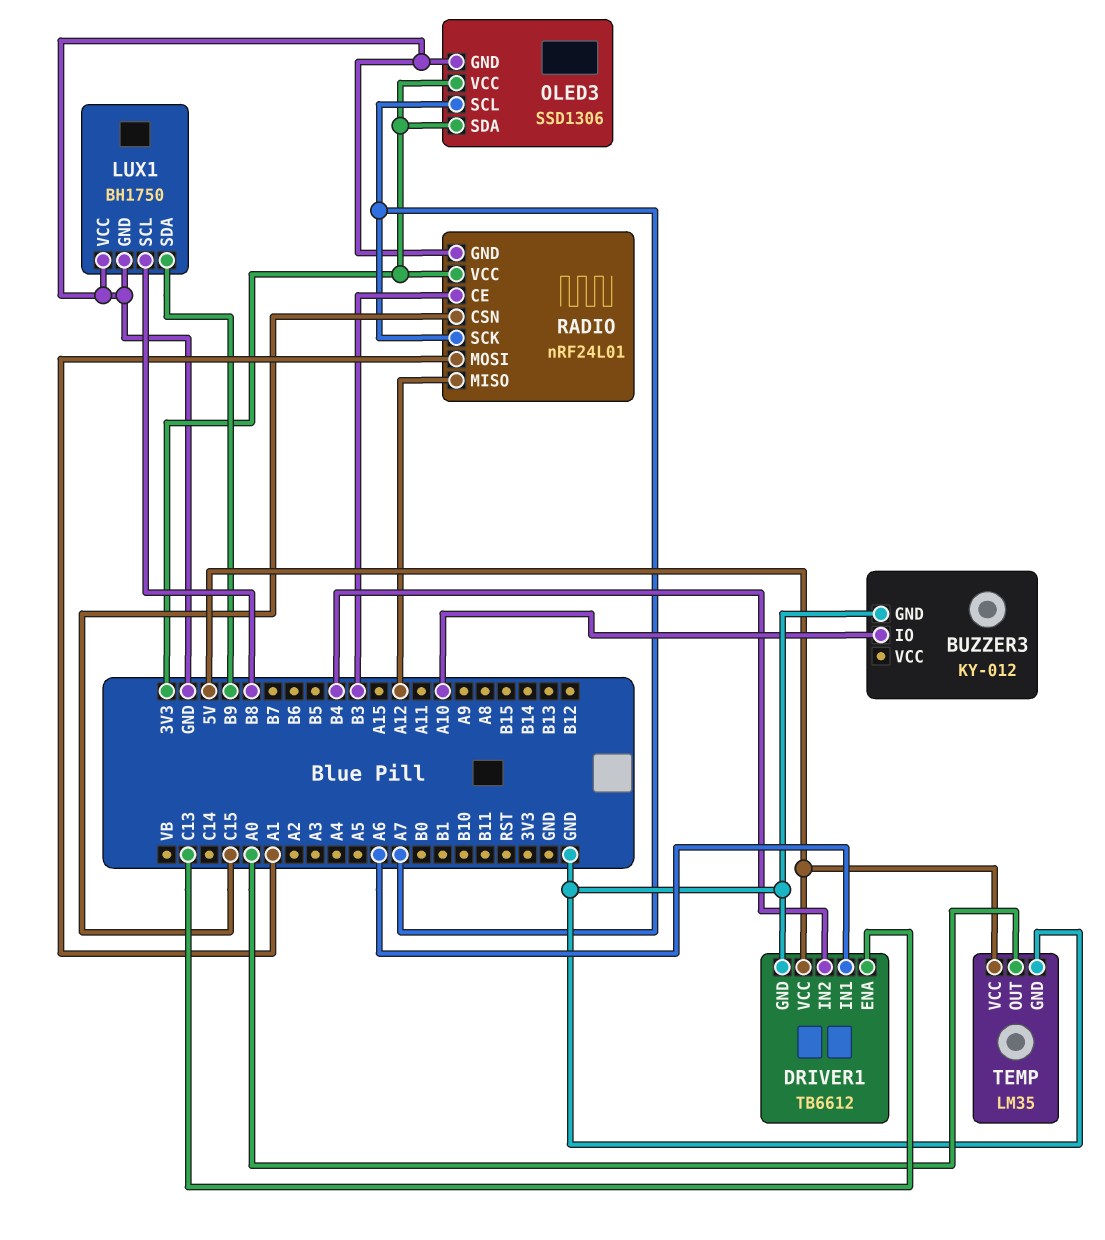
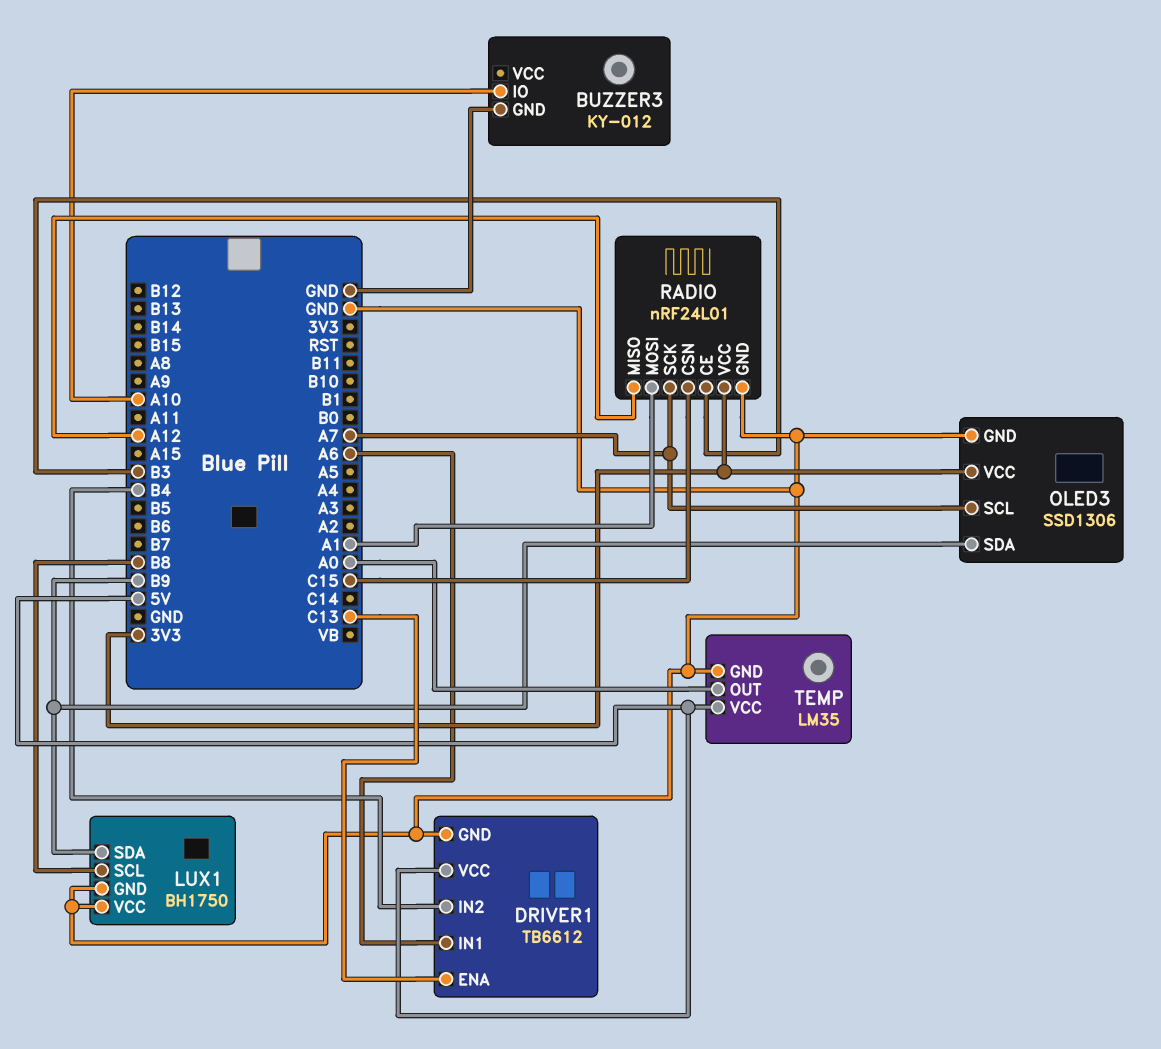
OLED3 pin SDA: 3V3 -> B9

